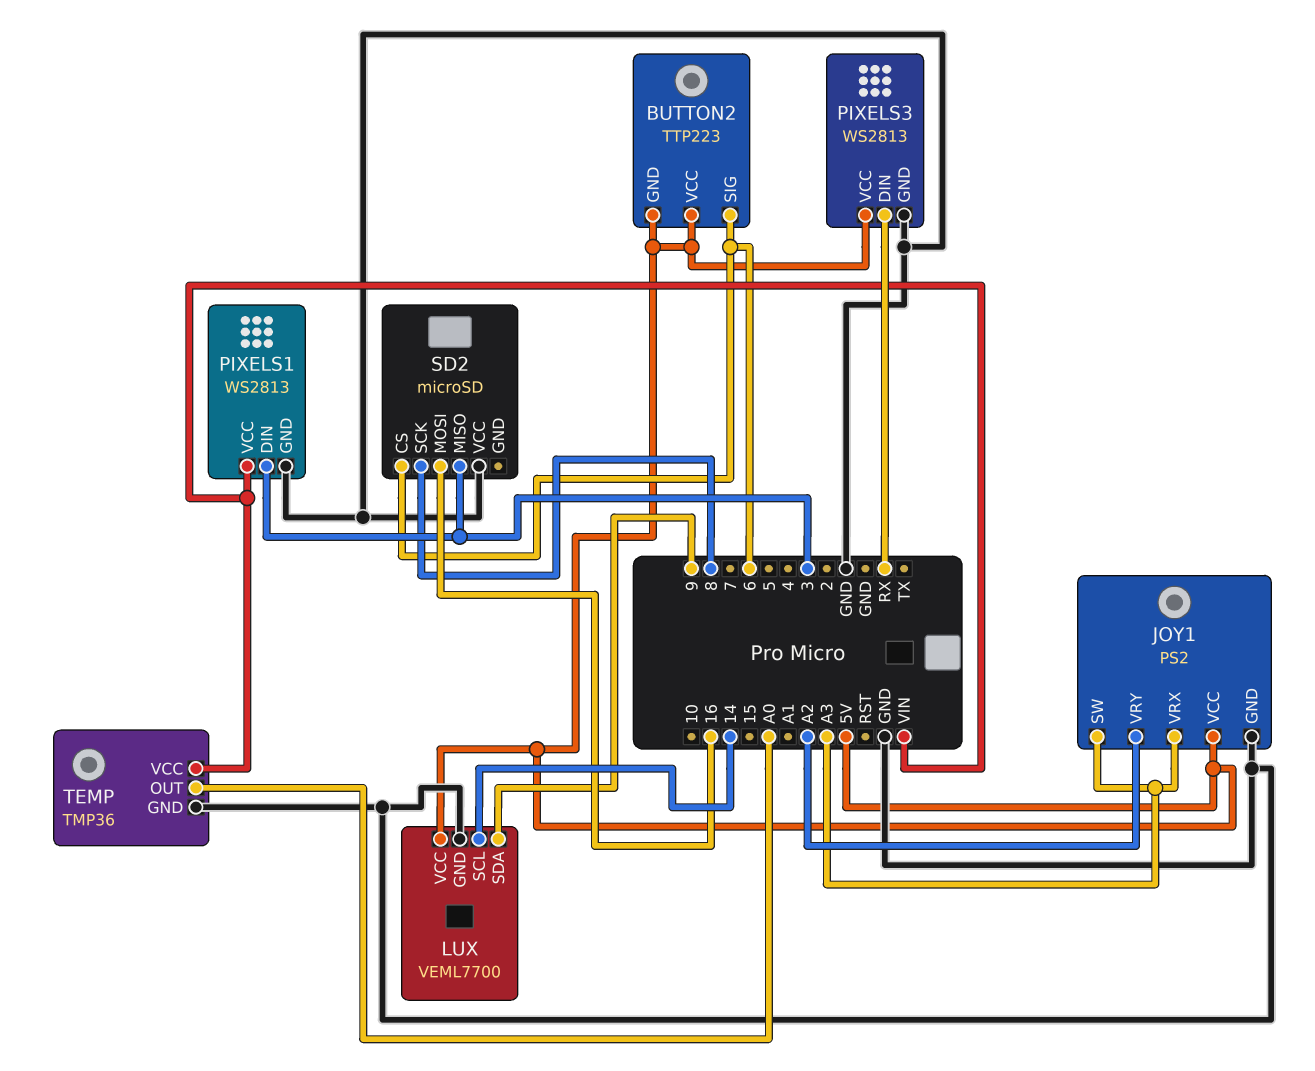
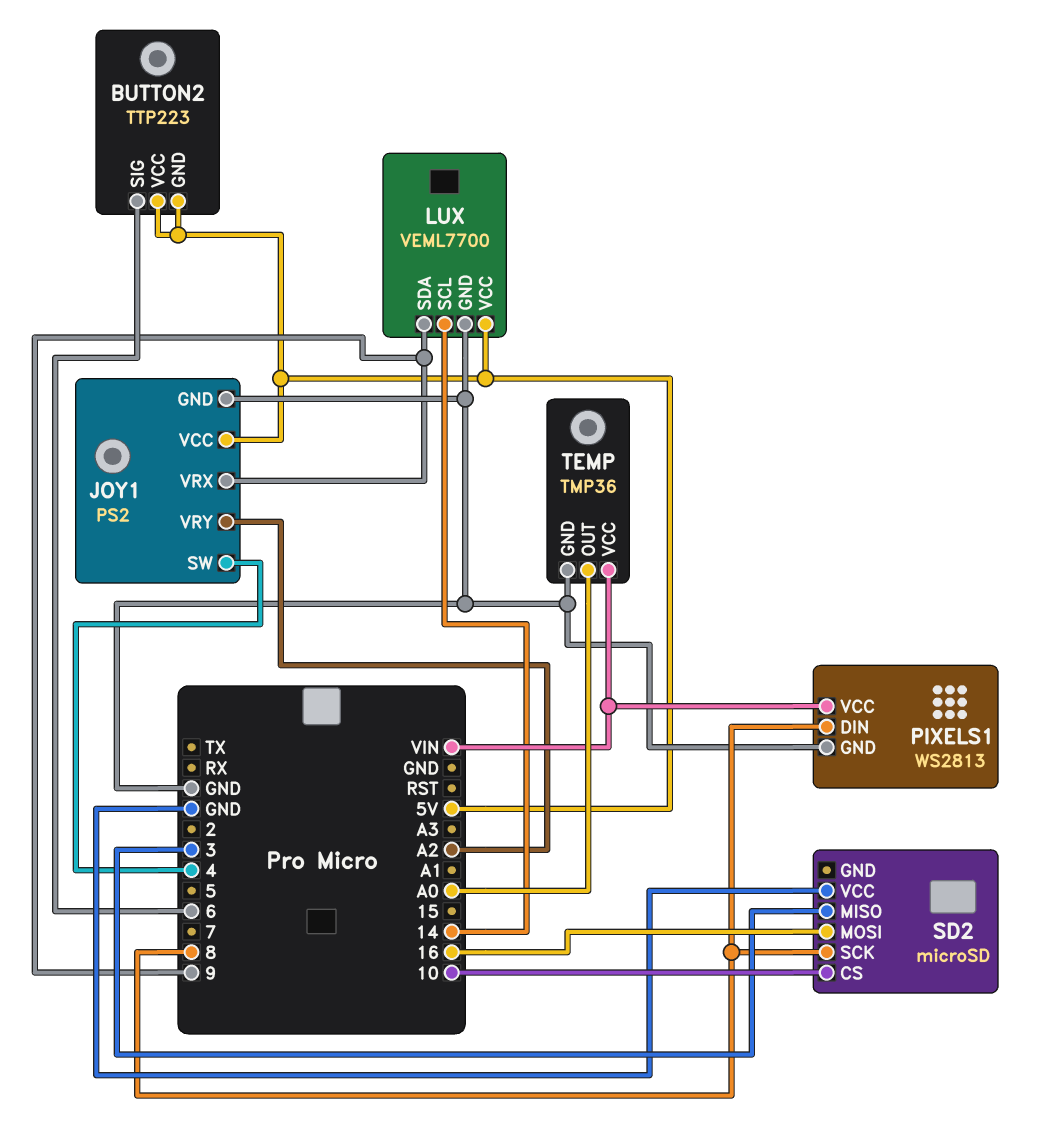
JOY1 pin SW: A3 -> 4
JOY1 pin VRX: A3 -> 9
PIXELS1 pin DIN: 3 -> 8
PIXELS3: WS2813 -> none
PIXELS3 pin DIN: RX -> none
PIXELS3 pin GND: GND -> none
PIXELS3 pin VCC: 5V -> none
SD2 pin CS: 6 -> 10

